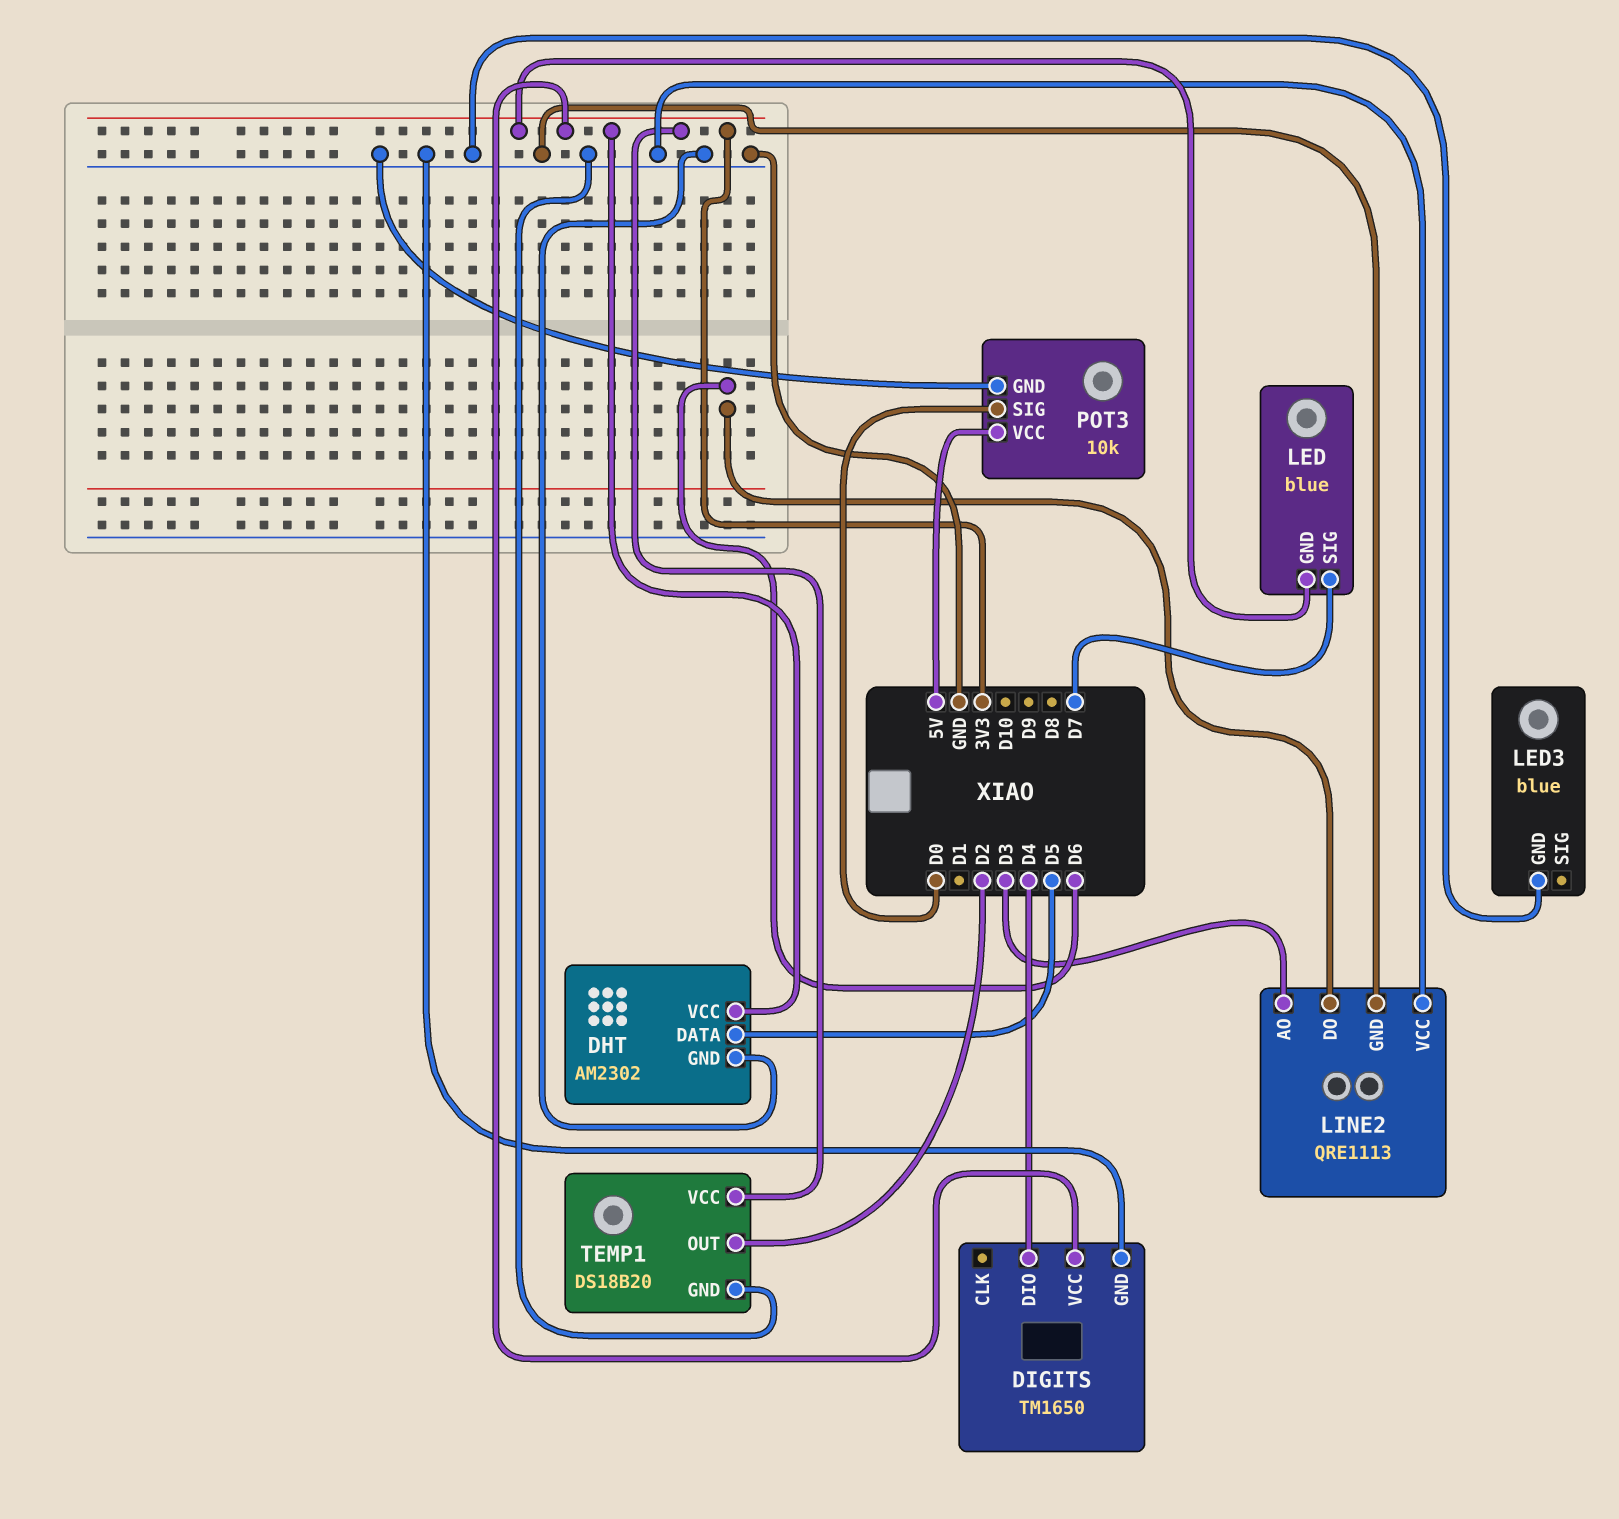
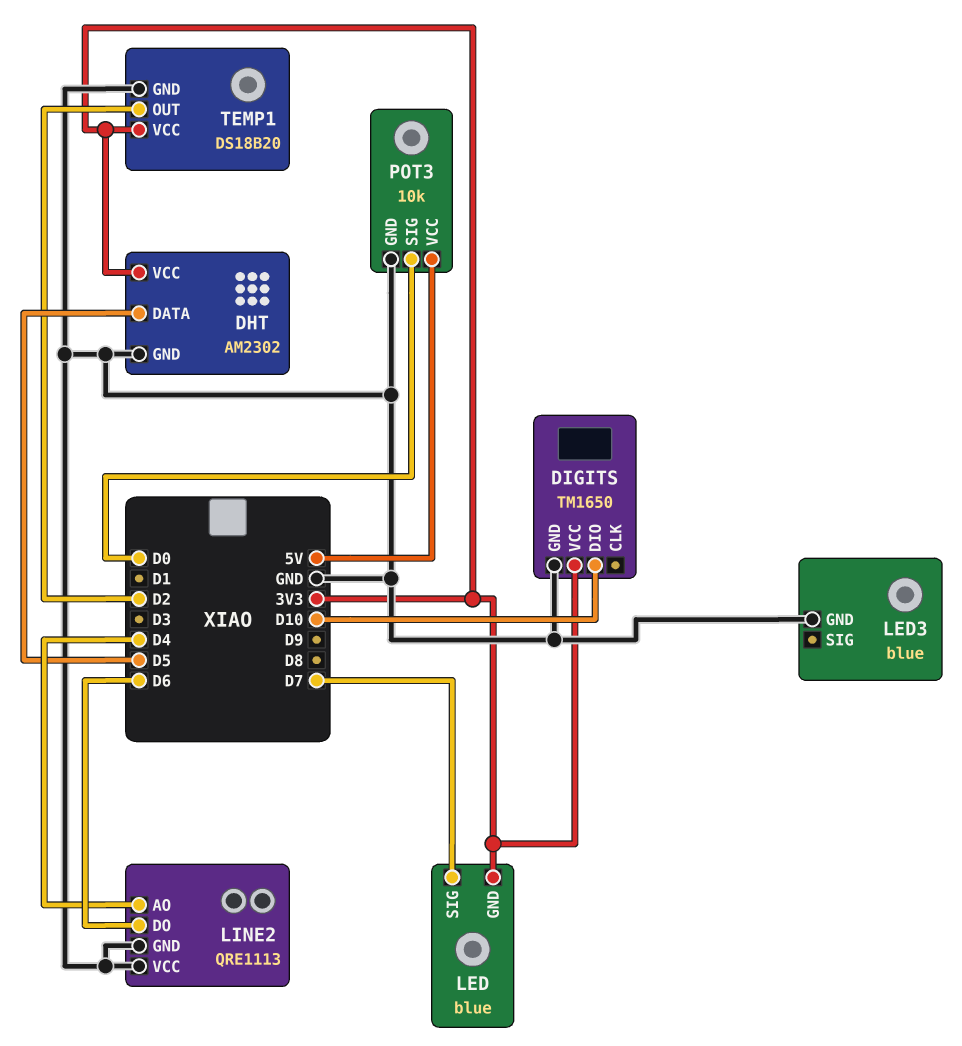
DIGITS pin DIO: D4 -> D10
LINE2 pin AO: D3 -> D4

